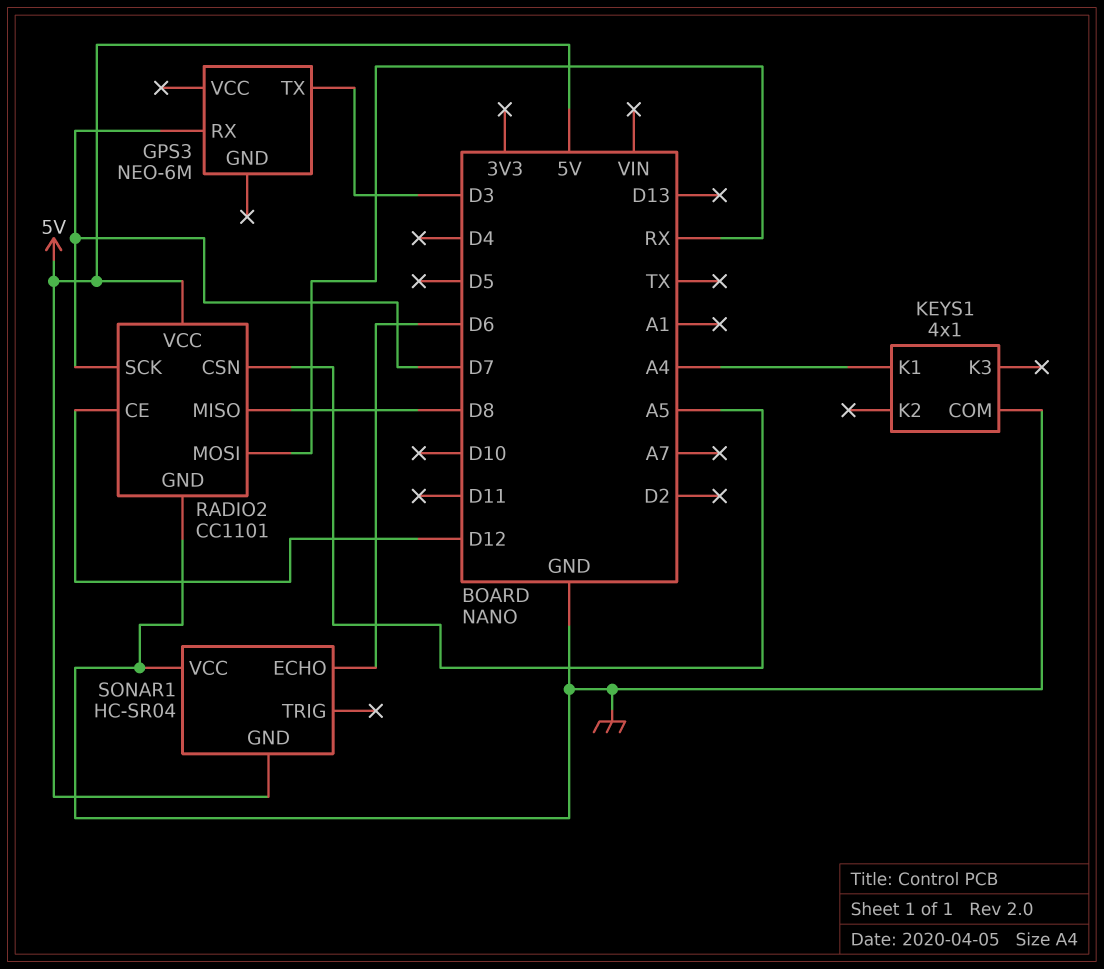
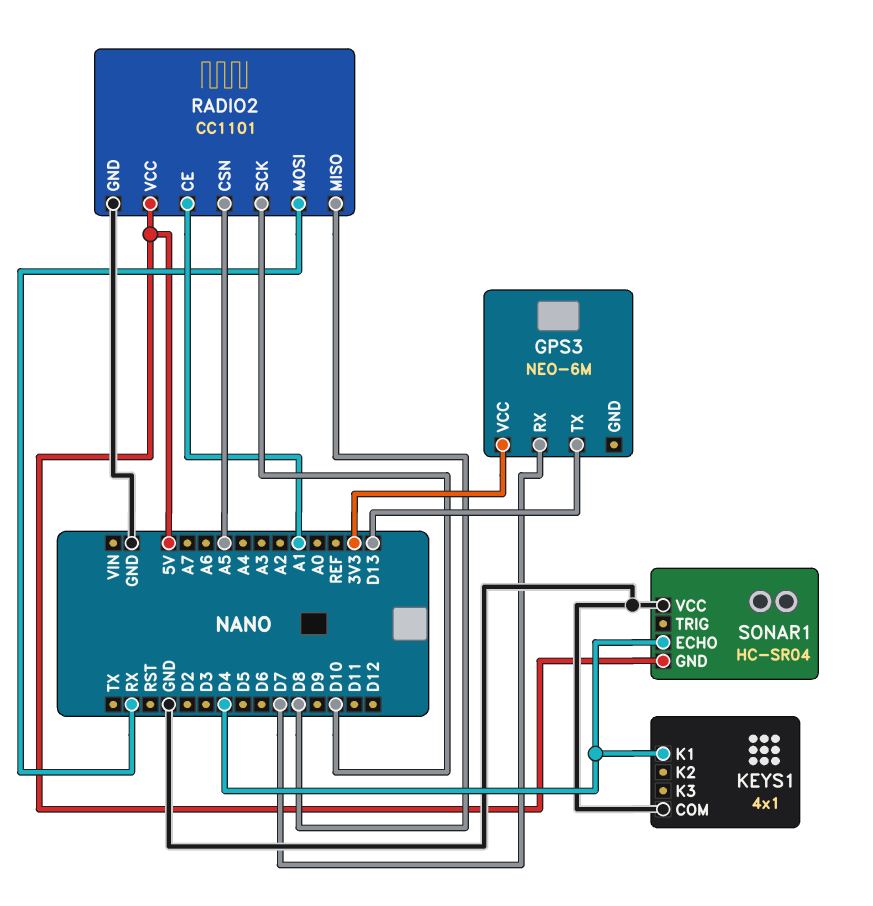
GPS3 pin TX: D3 -> D13
GPS3 pin VCC: none -> 3V3
KEYS1 pin K1: A4 -> D4
RADIO2 pin CE: D12 -> A1
RADIO2 pin SCK: D7 -> D10
SONAR1 pin ECHO: D6 -> D4

